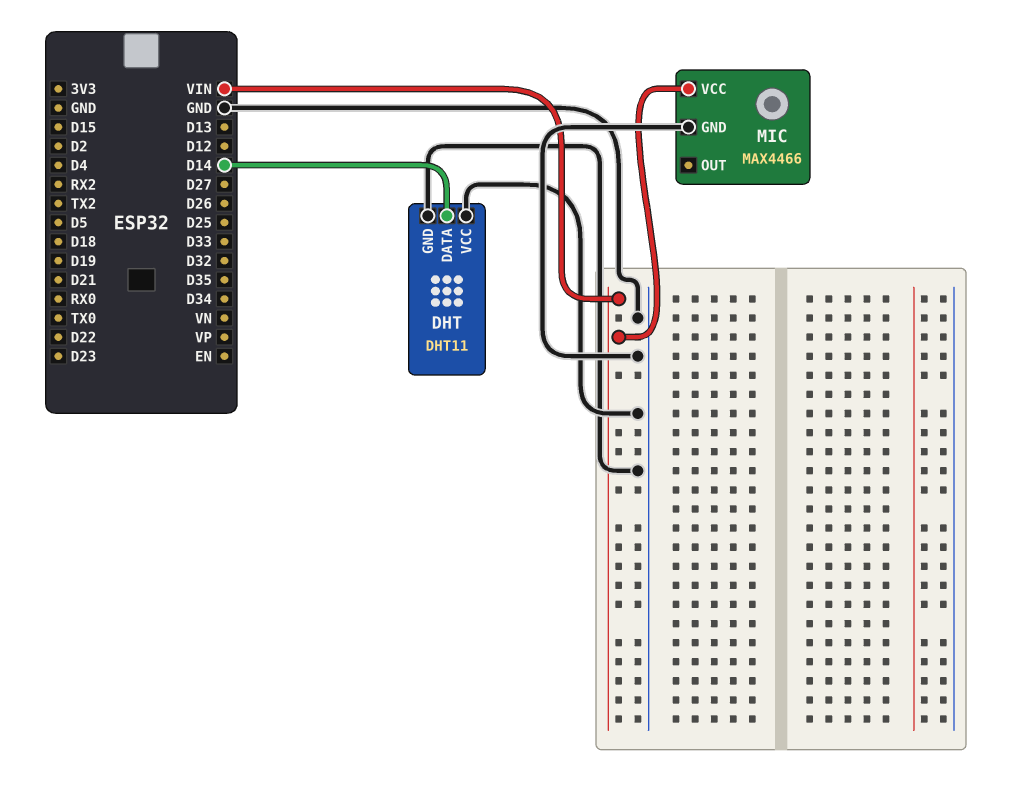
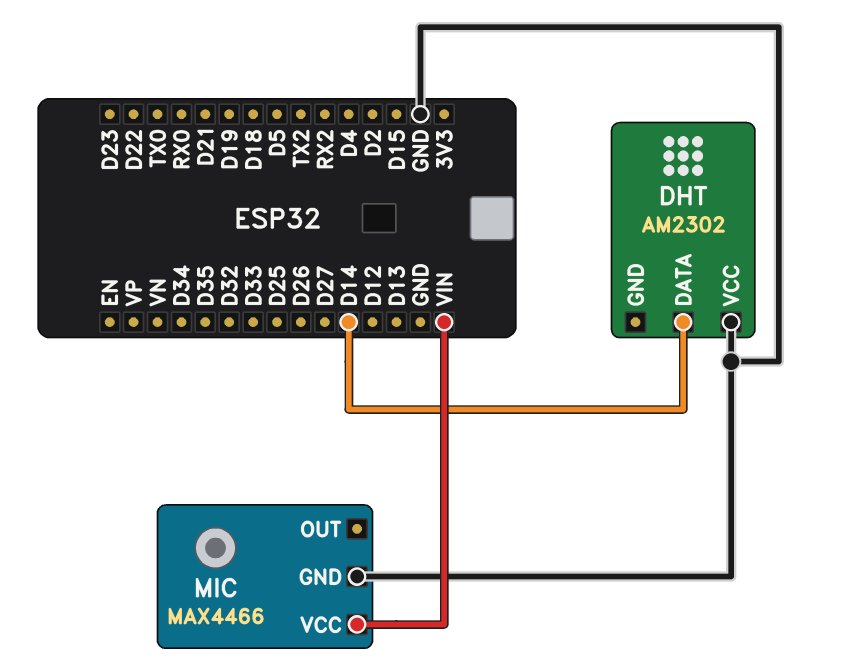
DHT: DHT11 -> AM2302
DHT pin GND: GND -> none

